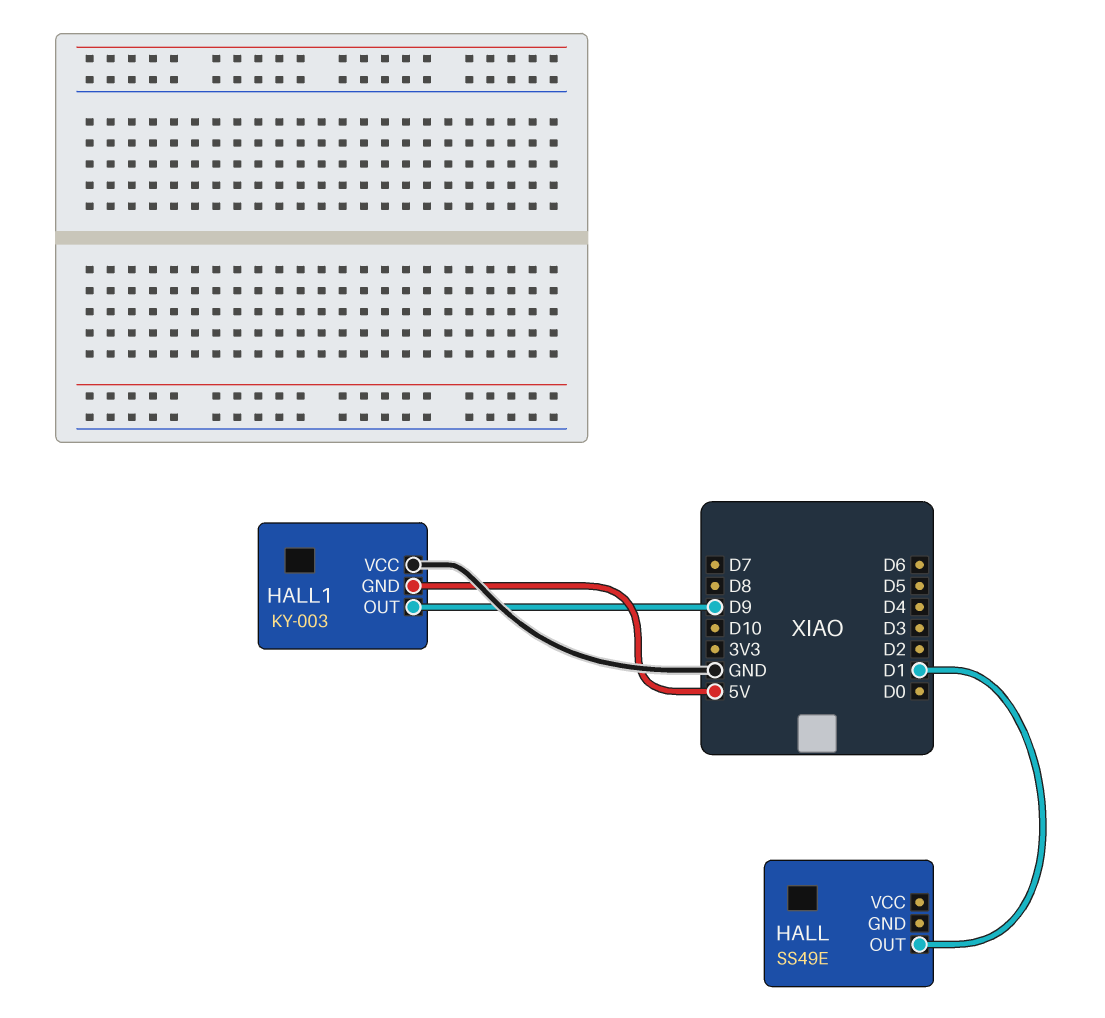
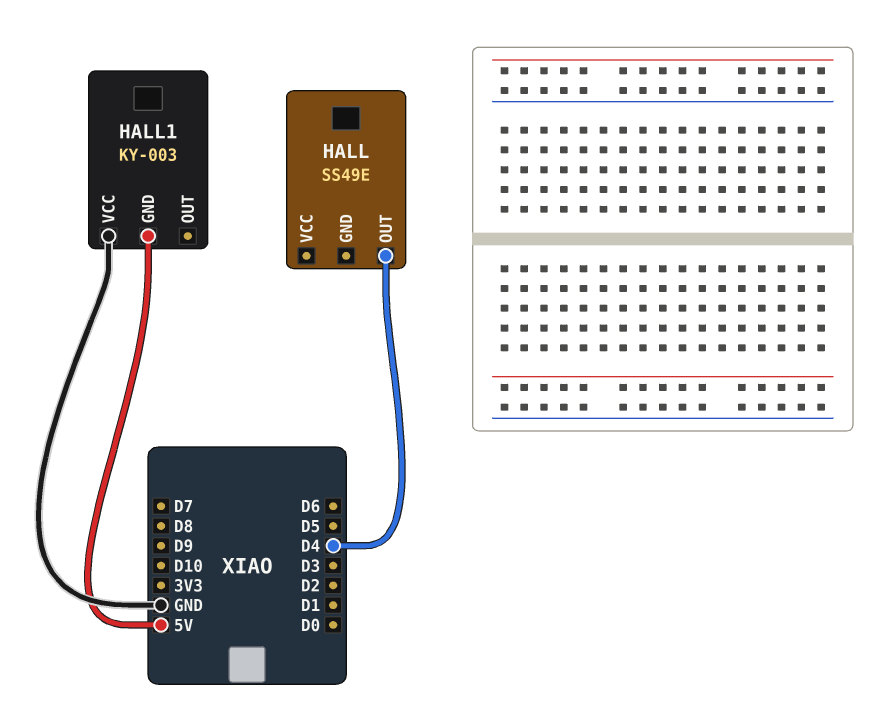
HALL pin OUT: D1 -> D4
HALL1 pin OUT: D9 -> none

